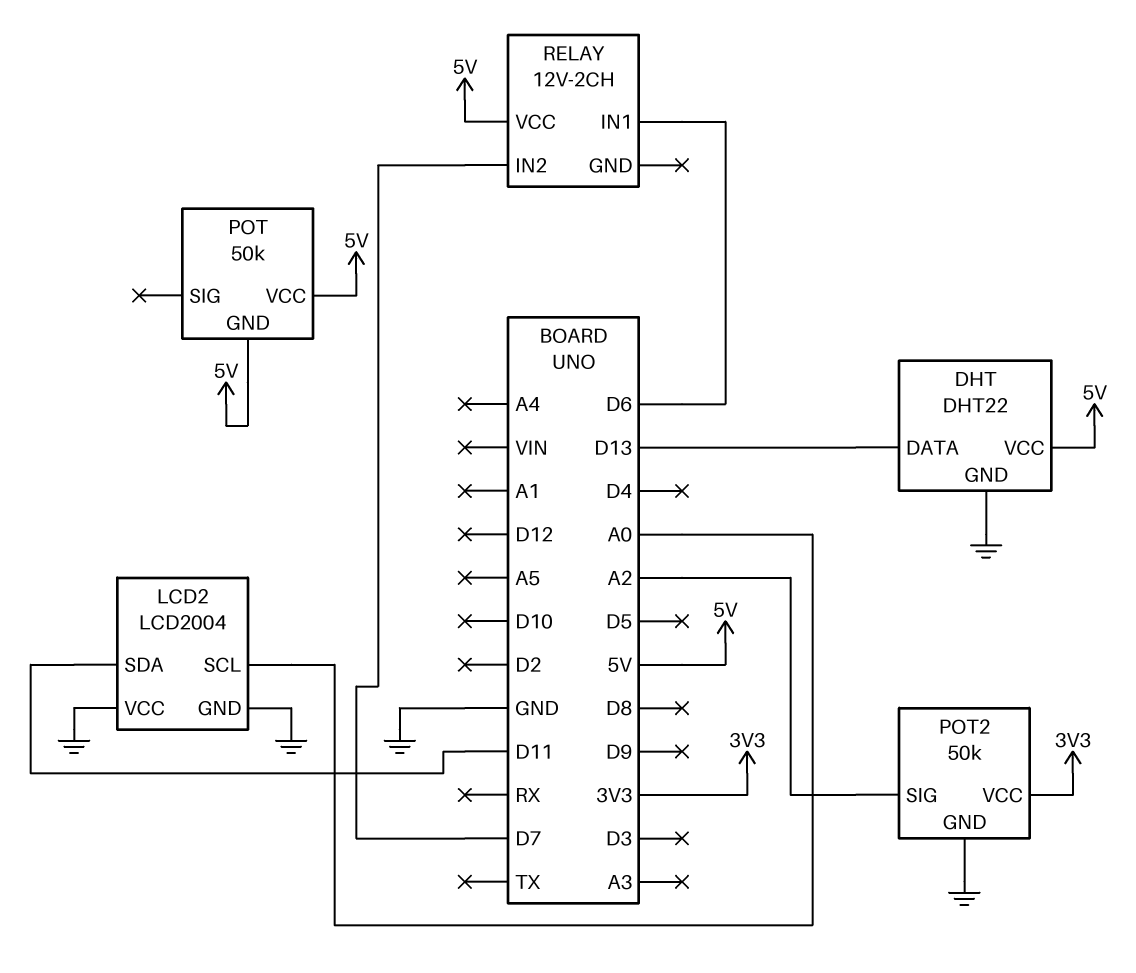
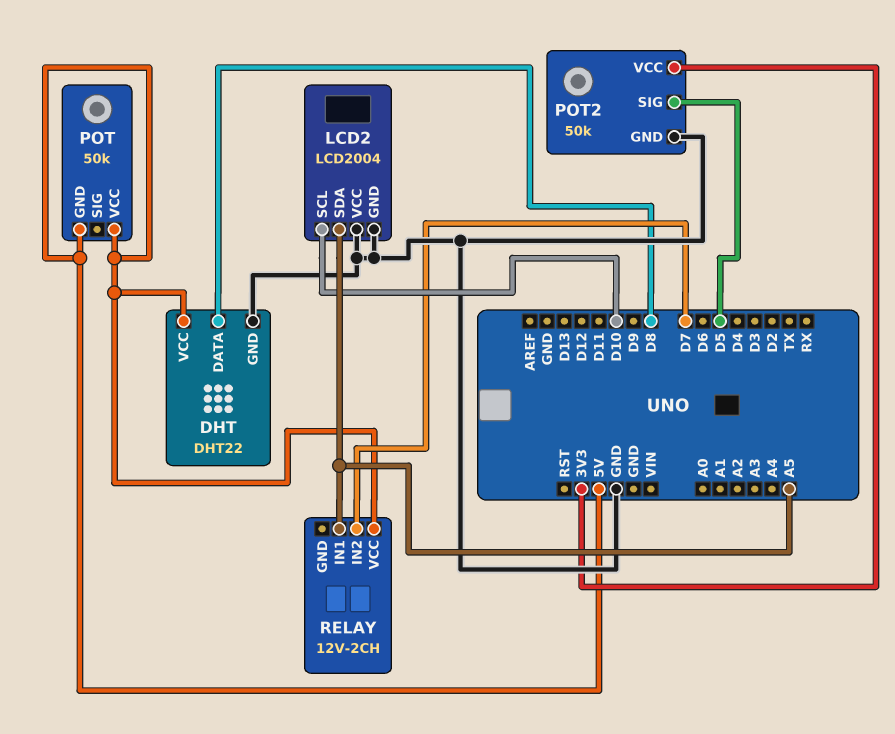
DHT pin DATA: D13 -> D8
LCD2 pin SCL: A0 -> D10
LCD2 pin SDA: D11 -> A5
POT2 pin SIG: A2 -> D5
RELAY pin IN1: D6 -> A5

